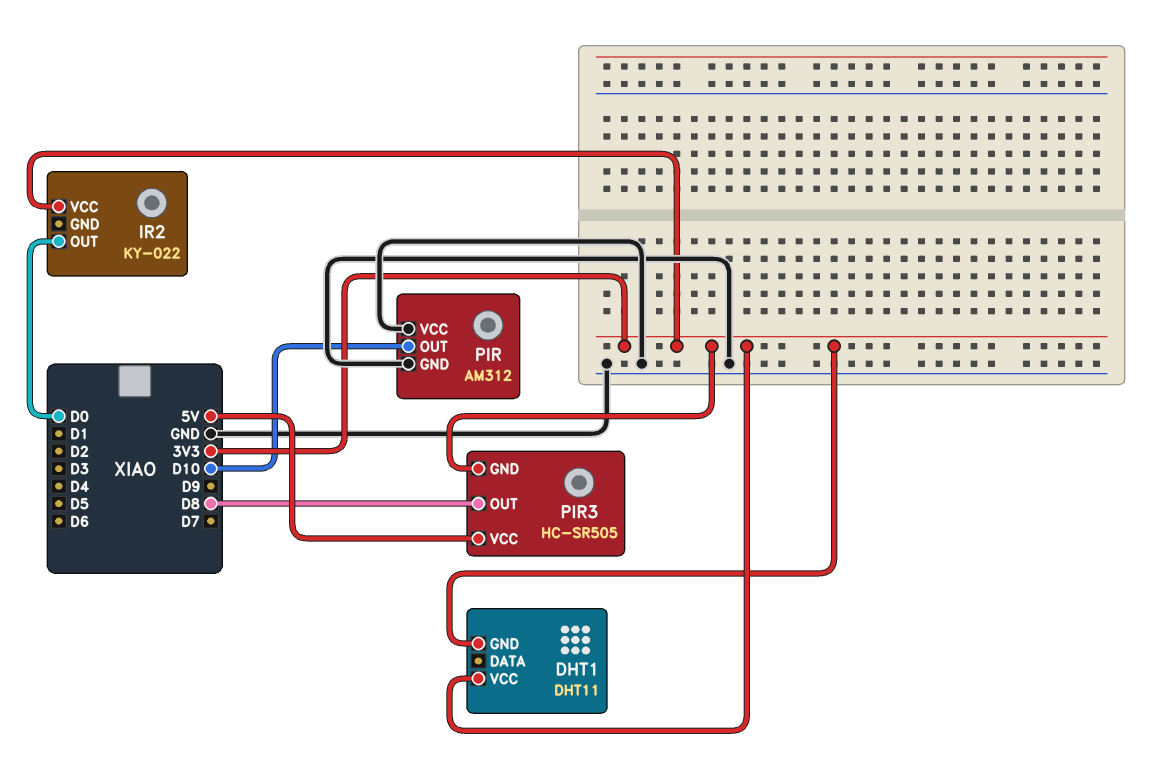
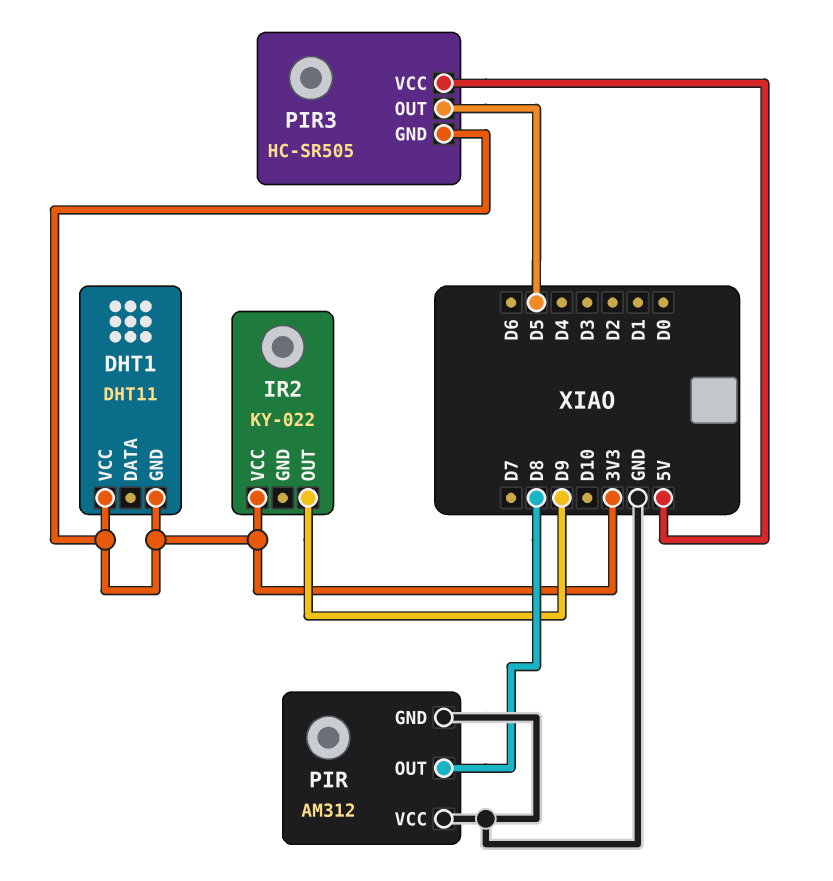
IR2 pin OUT: D0 -> D9
PIR pin OUT: D10 -> D8
PIR3 pin OUT: D8 -> D5

